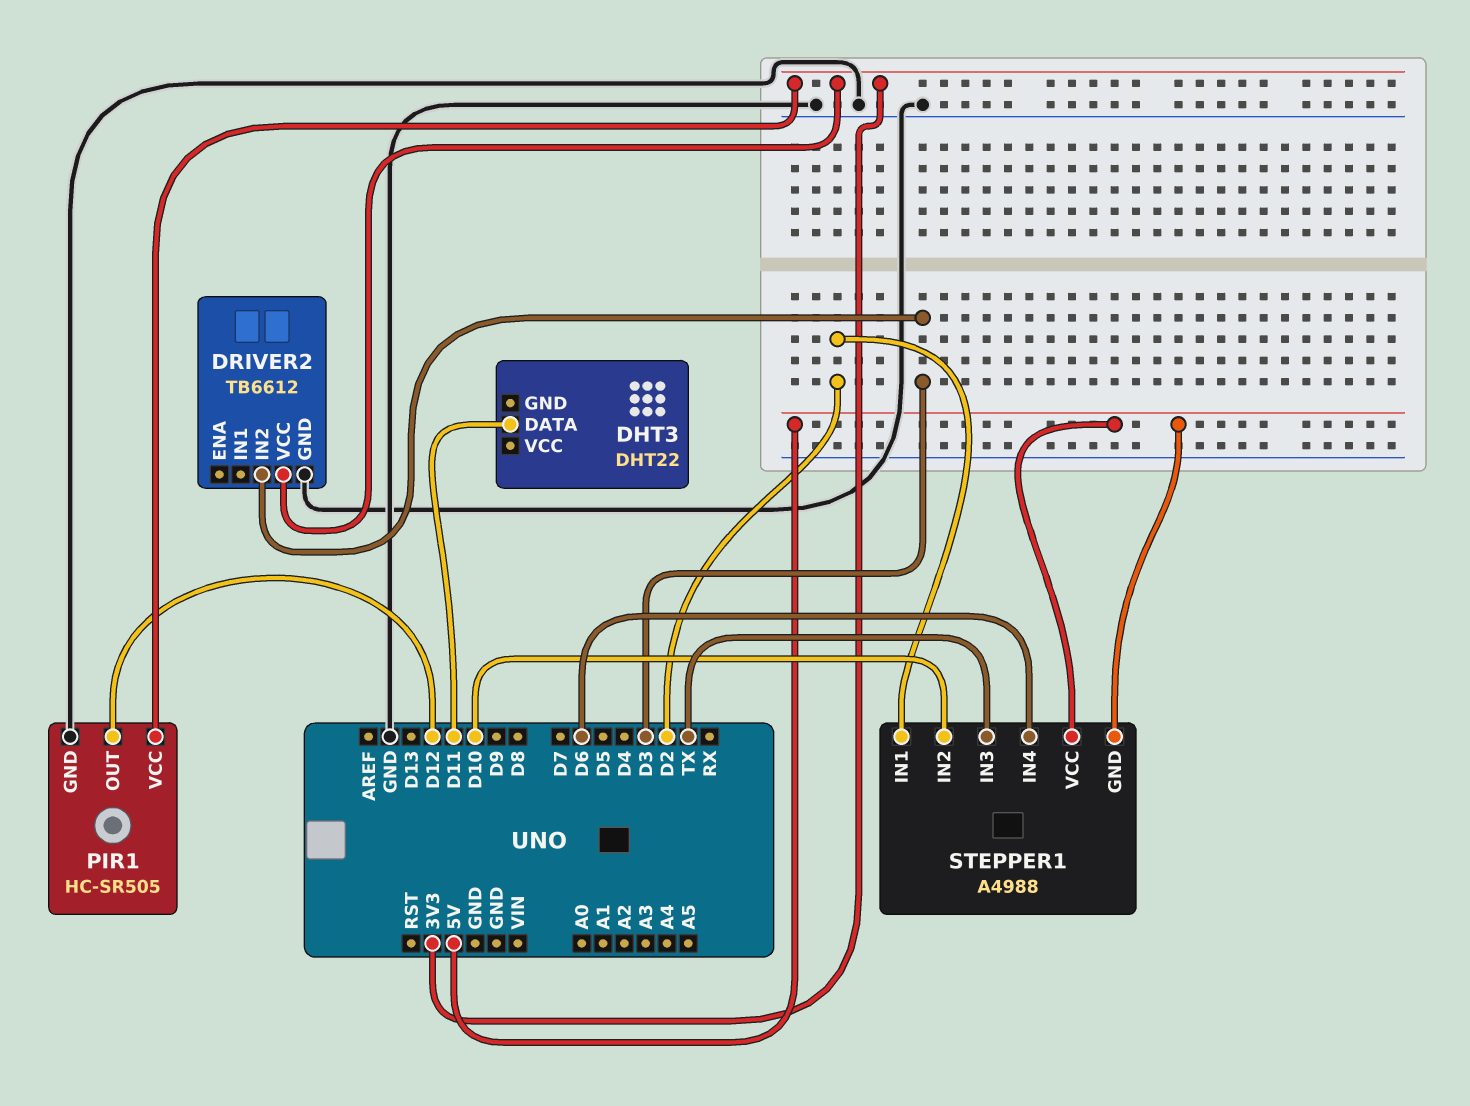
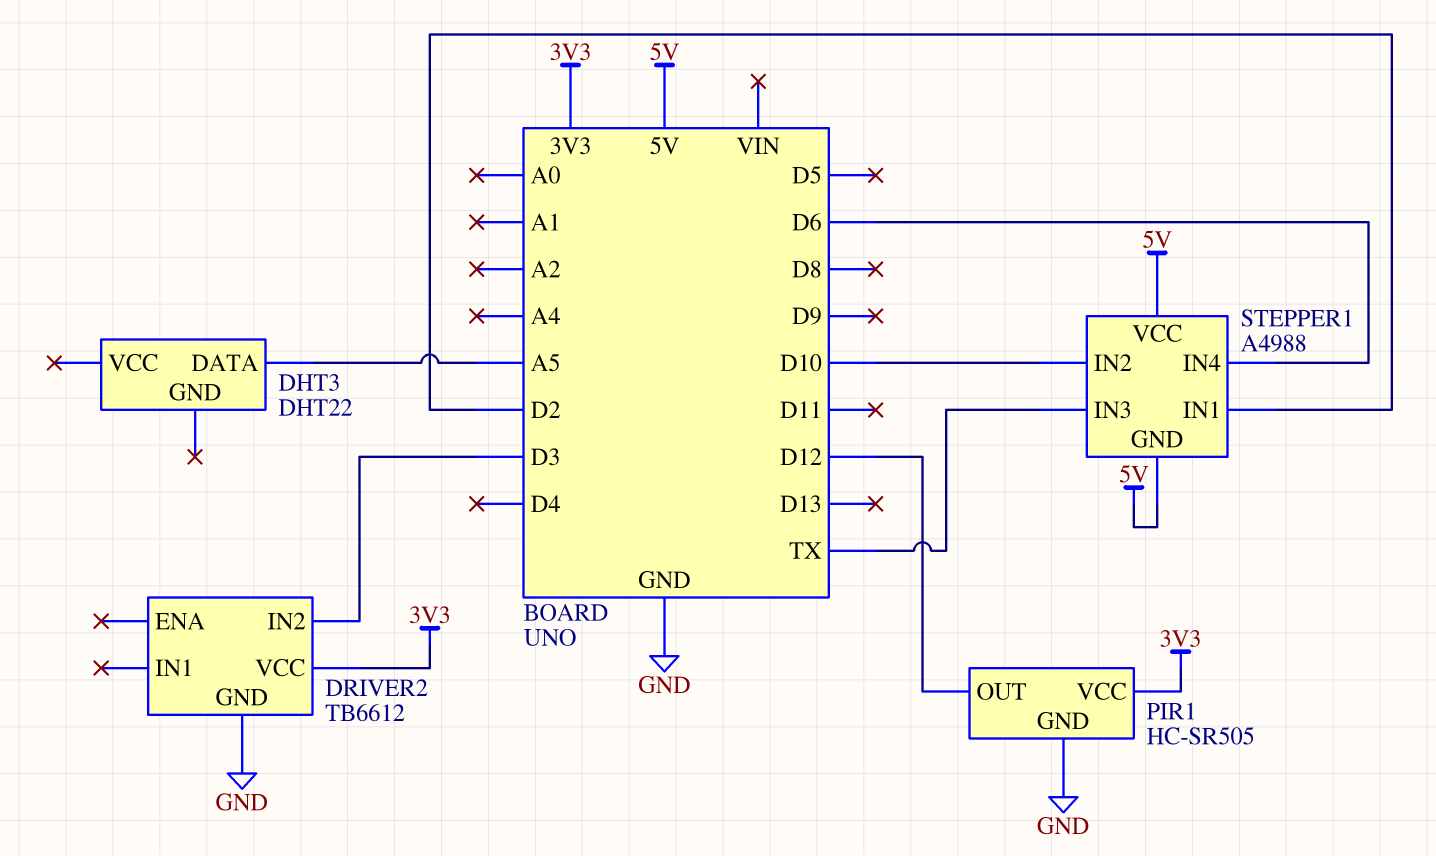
DHT3 pin DATA: D11 -> A5

